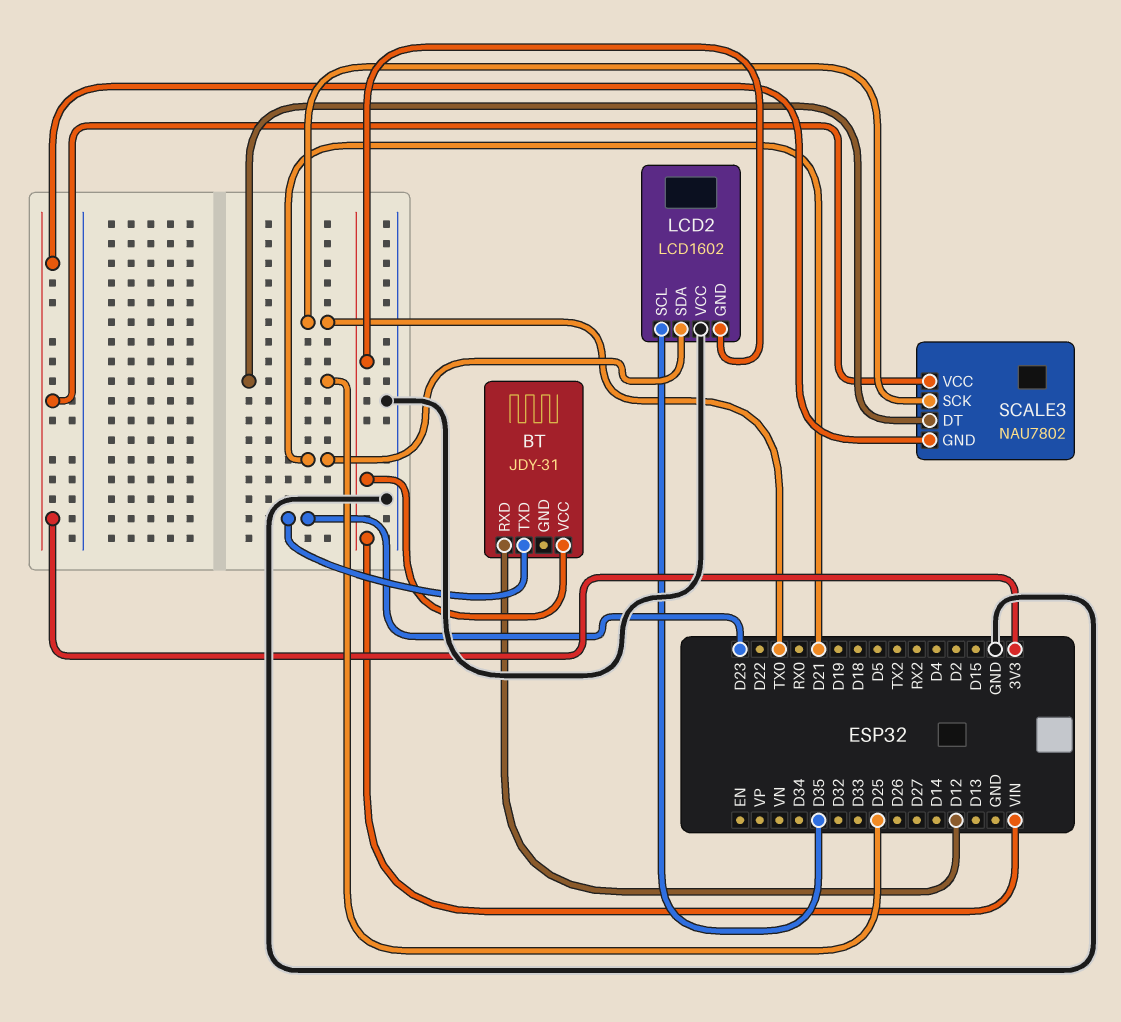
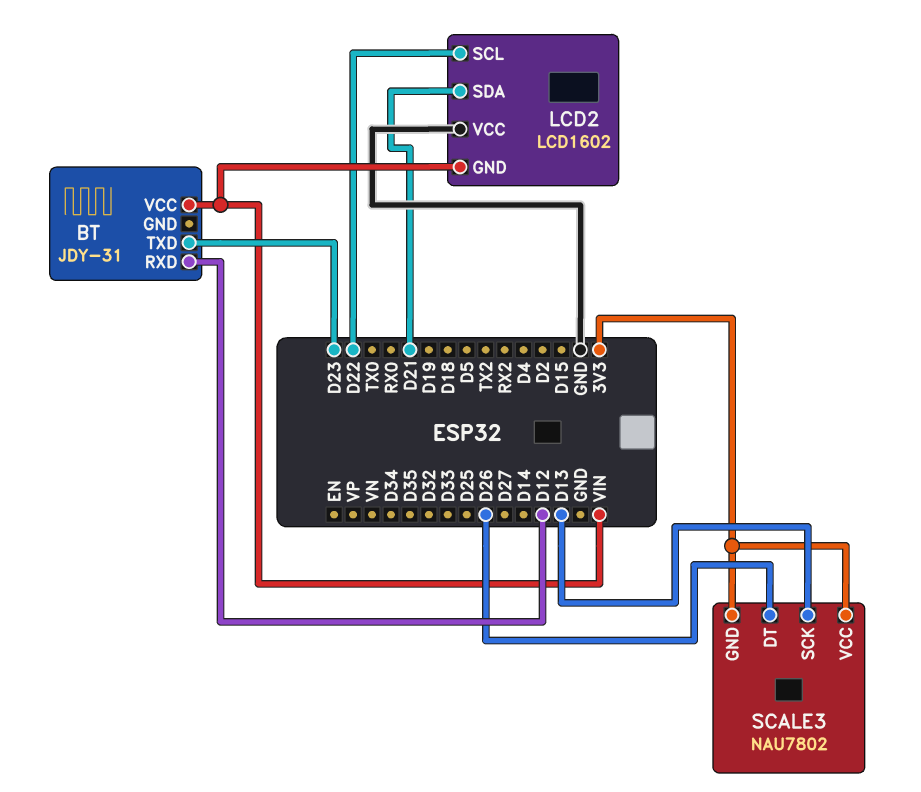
LCD2 pin SCL: D35 -> D22
SCALE3 pin DT: D25 -> D26
SCALE3 pin SCK: TX0 -> D13

